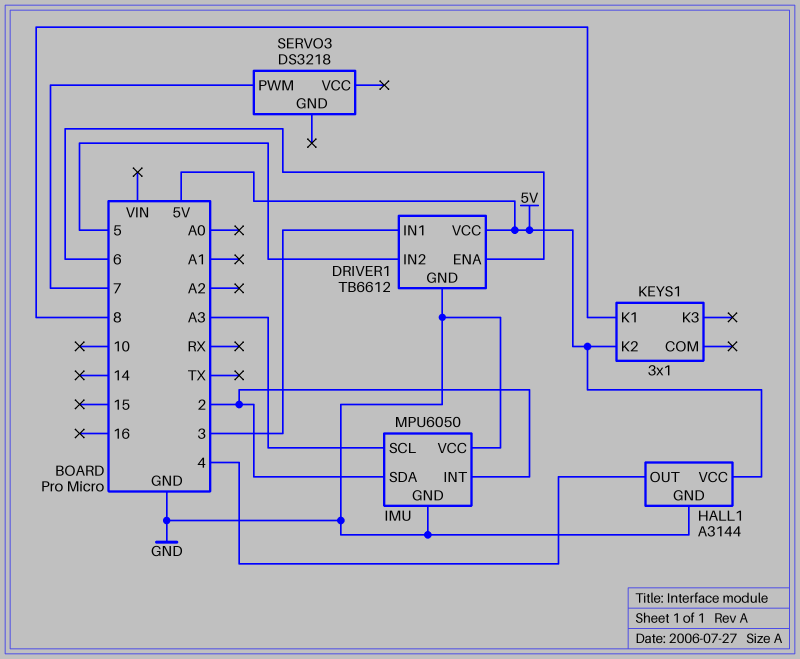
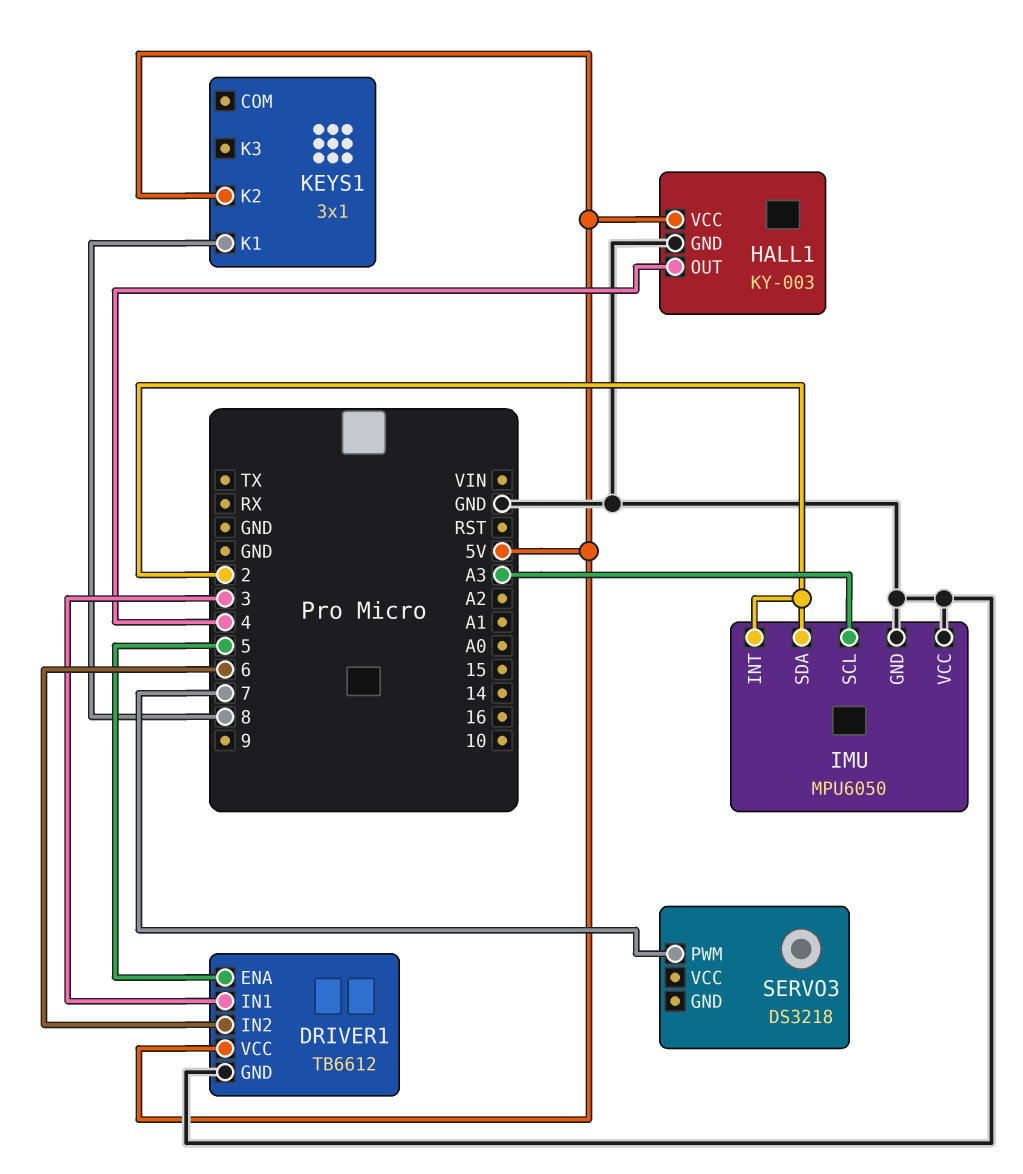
DRIVER1 pin ENA: 6 -> 5
DRIVER1 pin IN2: 5 -> 6
HALL1: A3144 -> KY-003

